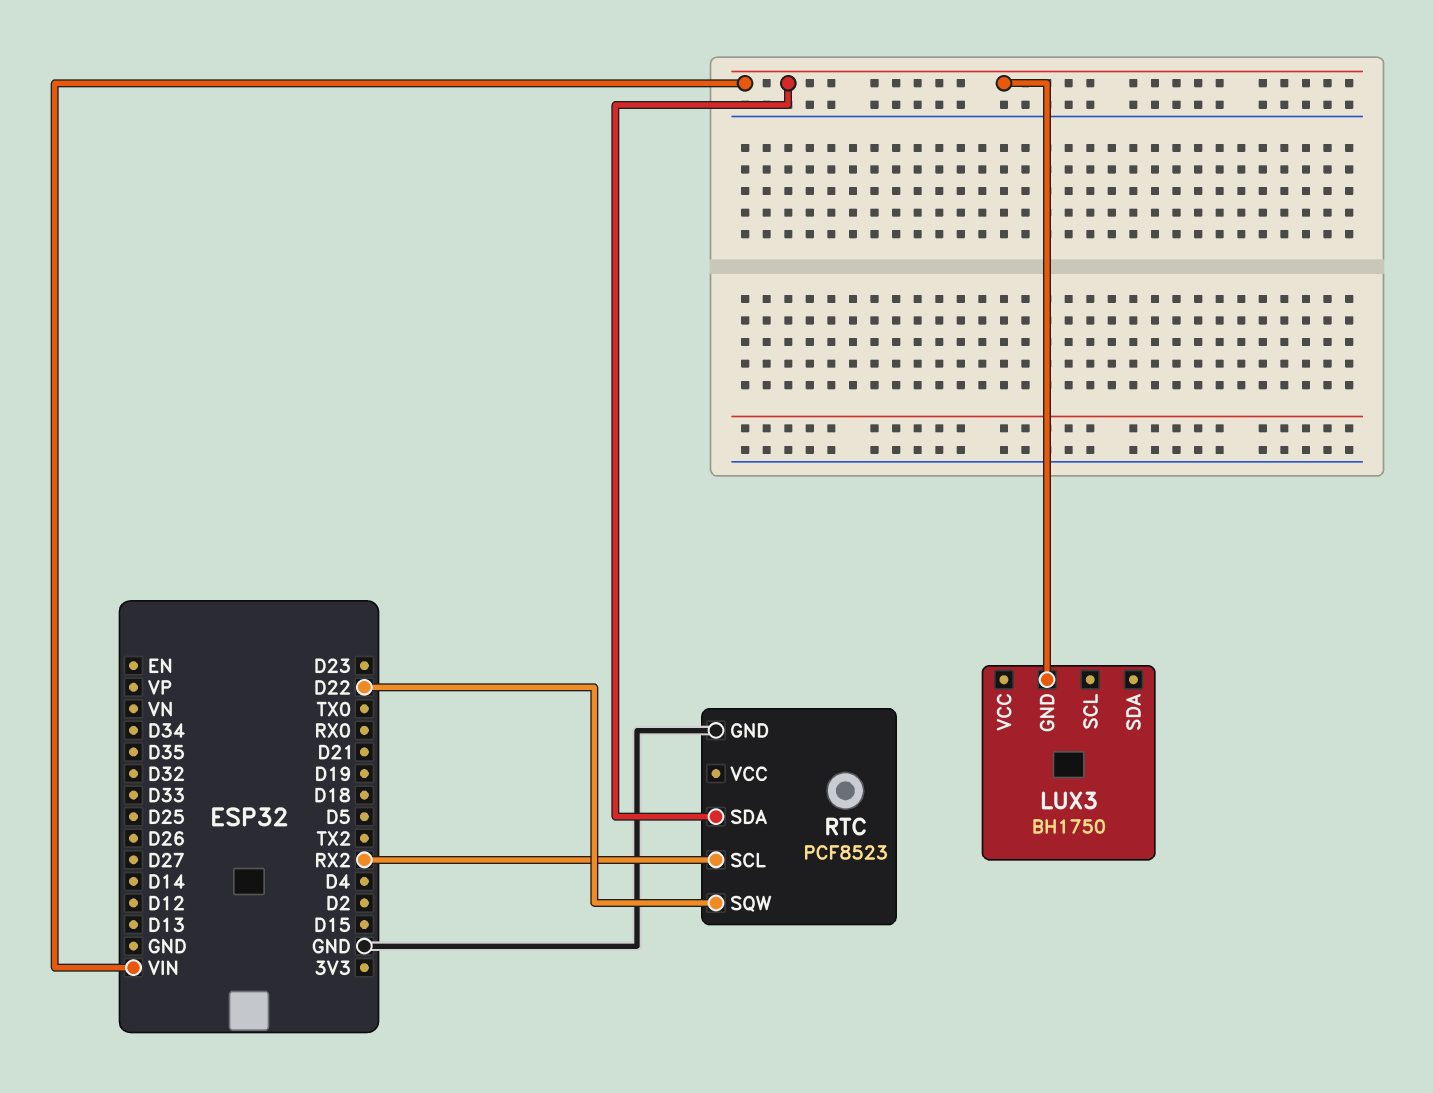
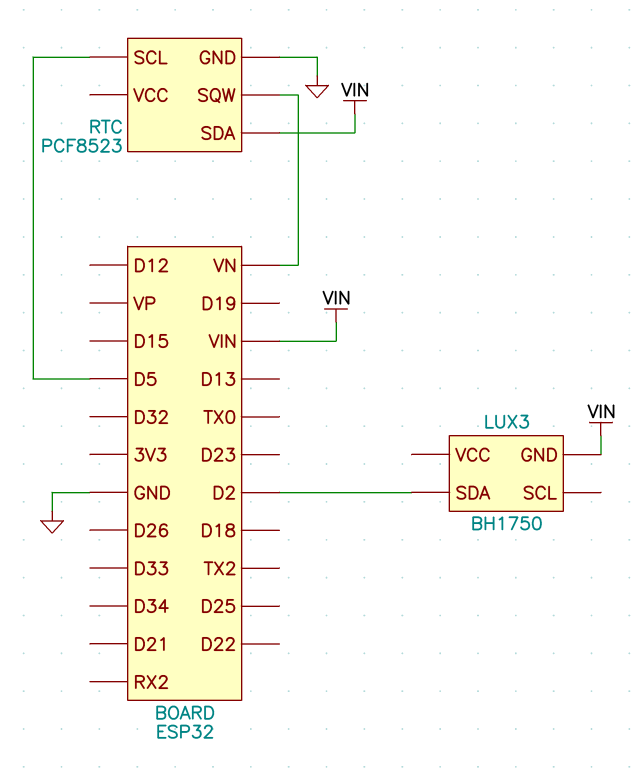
LUX3 pin SDA: none -> D2
RTC pin SCL: RX2 -> D5
RTC pin SQW: D22 -> VN

